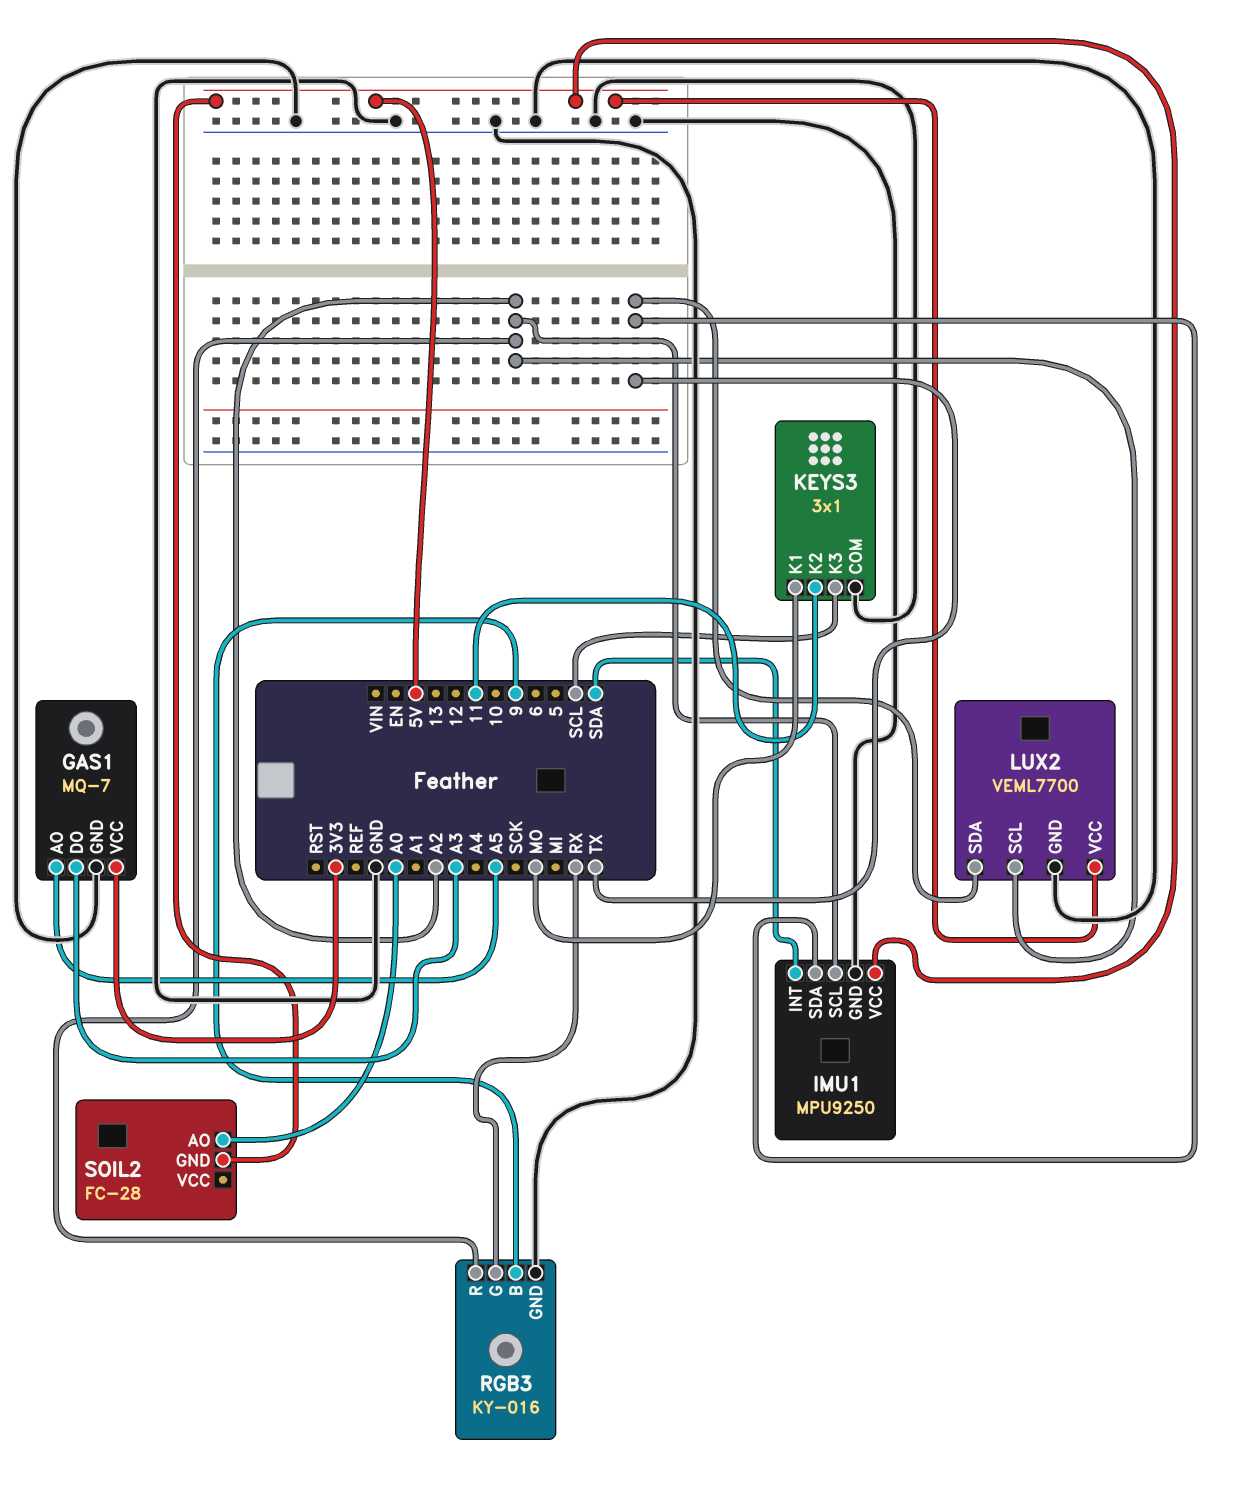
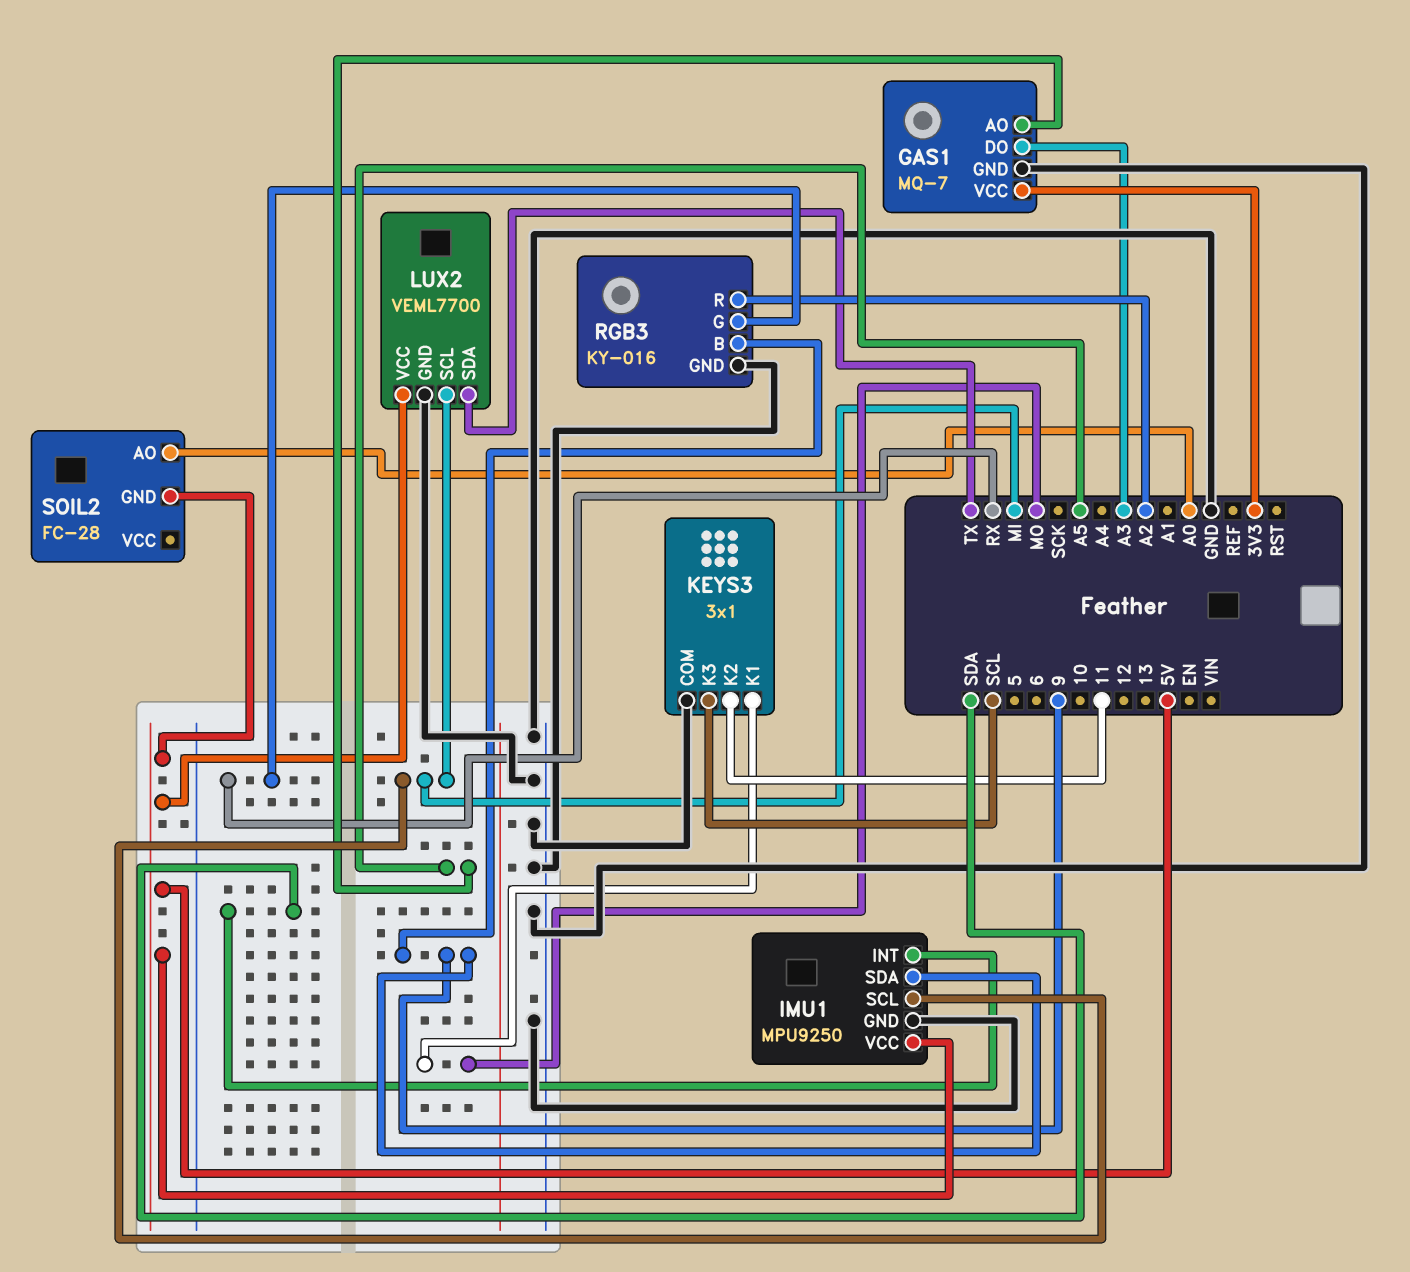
IMU1 pin SCL: A2 -> MI
IMU1 pin SDA: TX -> 9
LUX2 pin SCL: A2 -> MI

